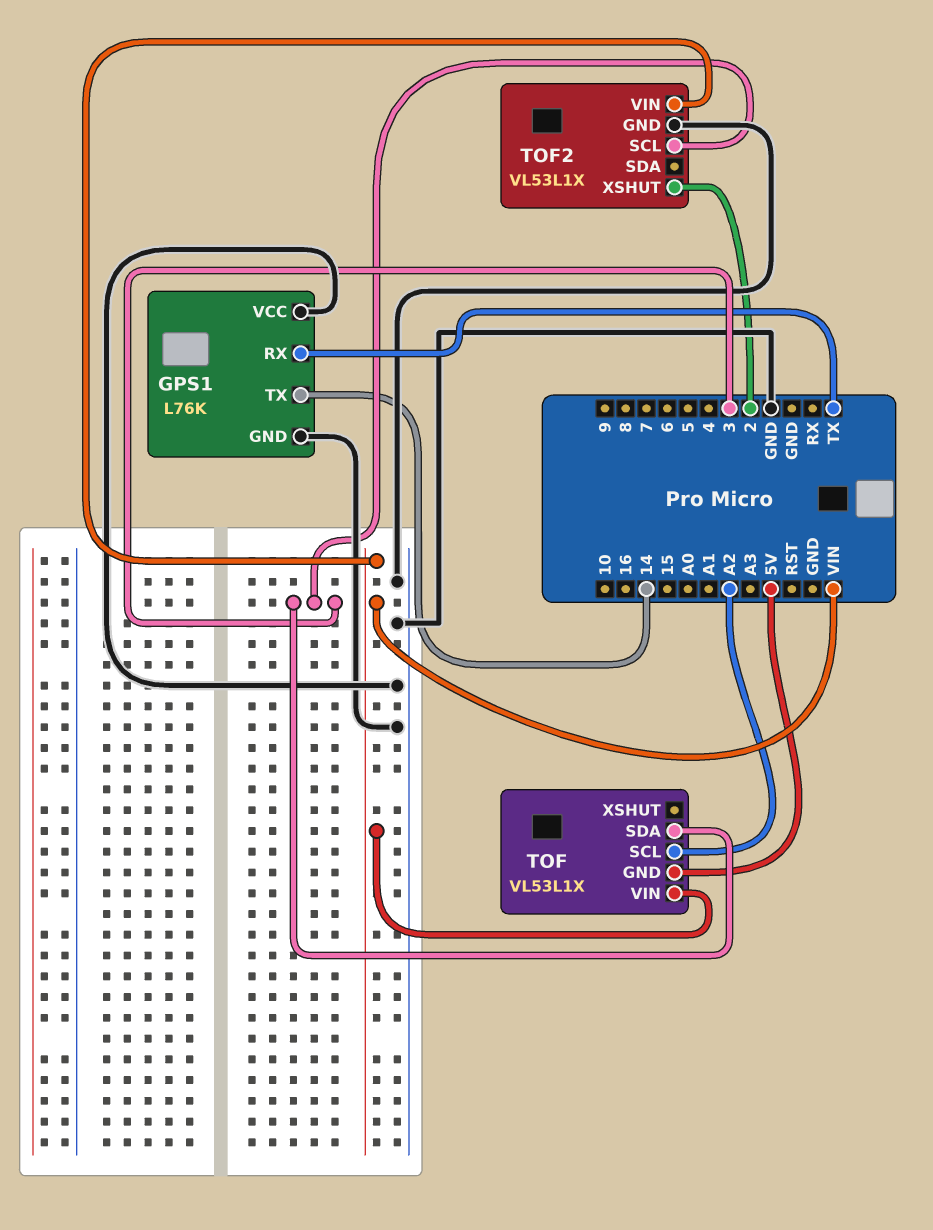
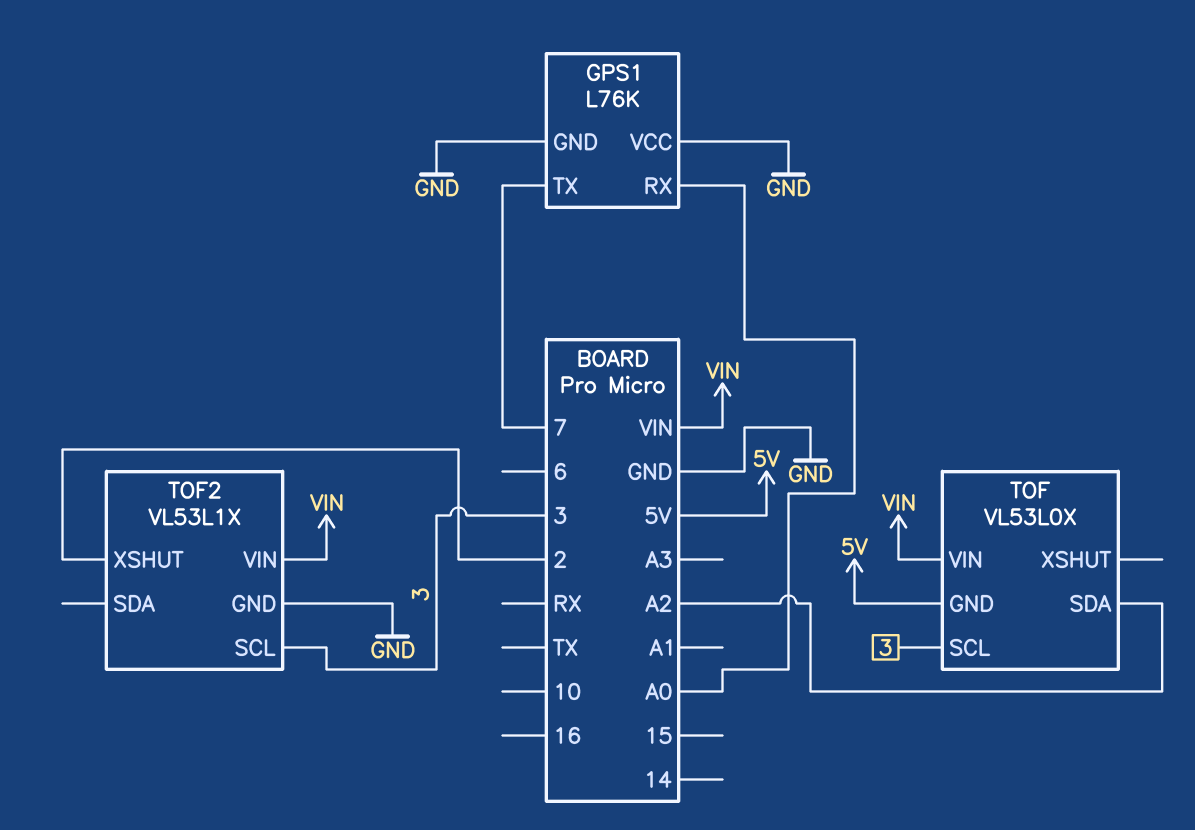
GPS1 pin RX: TX -> A0
GPS1 pin TX: 14 -> 7
TOF: VL53L1X -> VL53L0X
TOF pin SCL: A2 -> 3
TOF pin SDA: 3 -> A2

